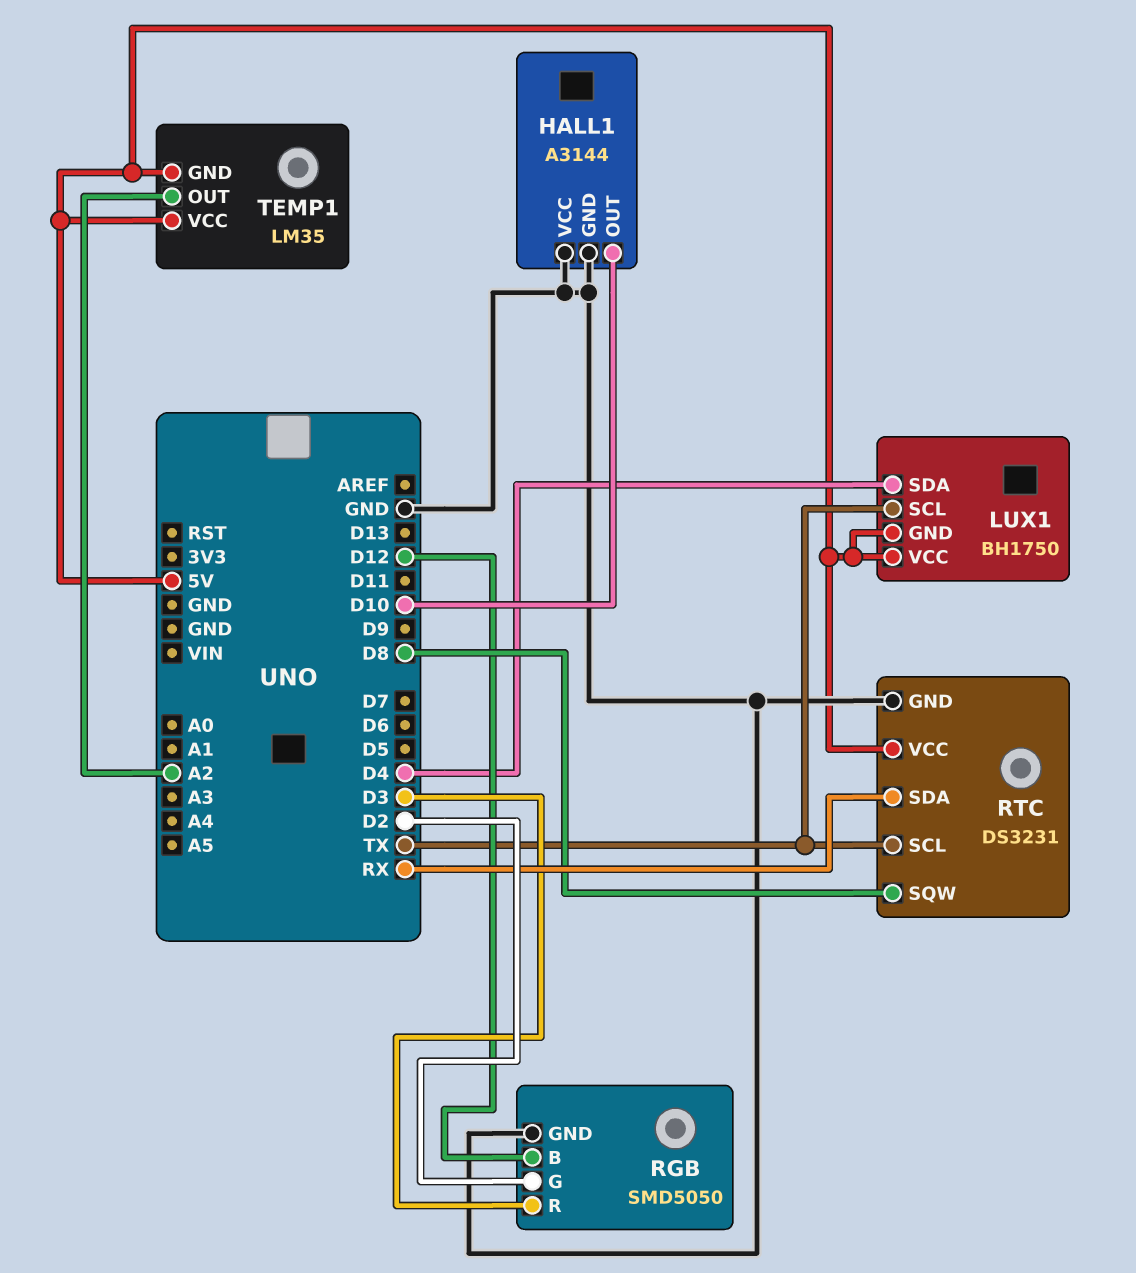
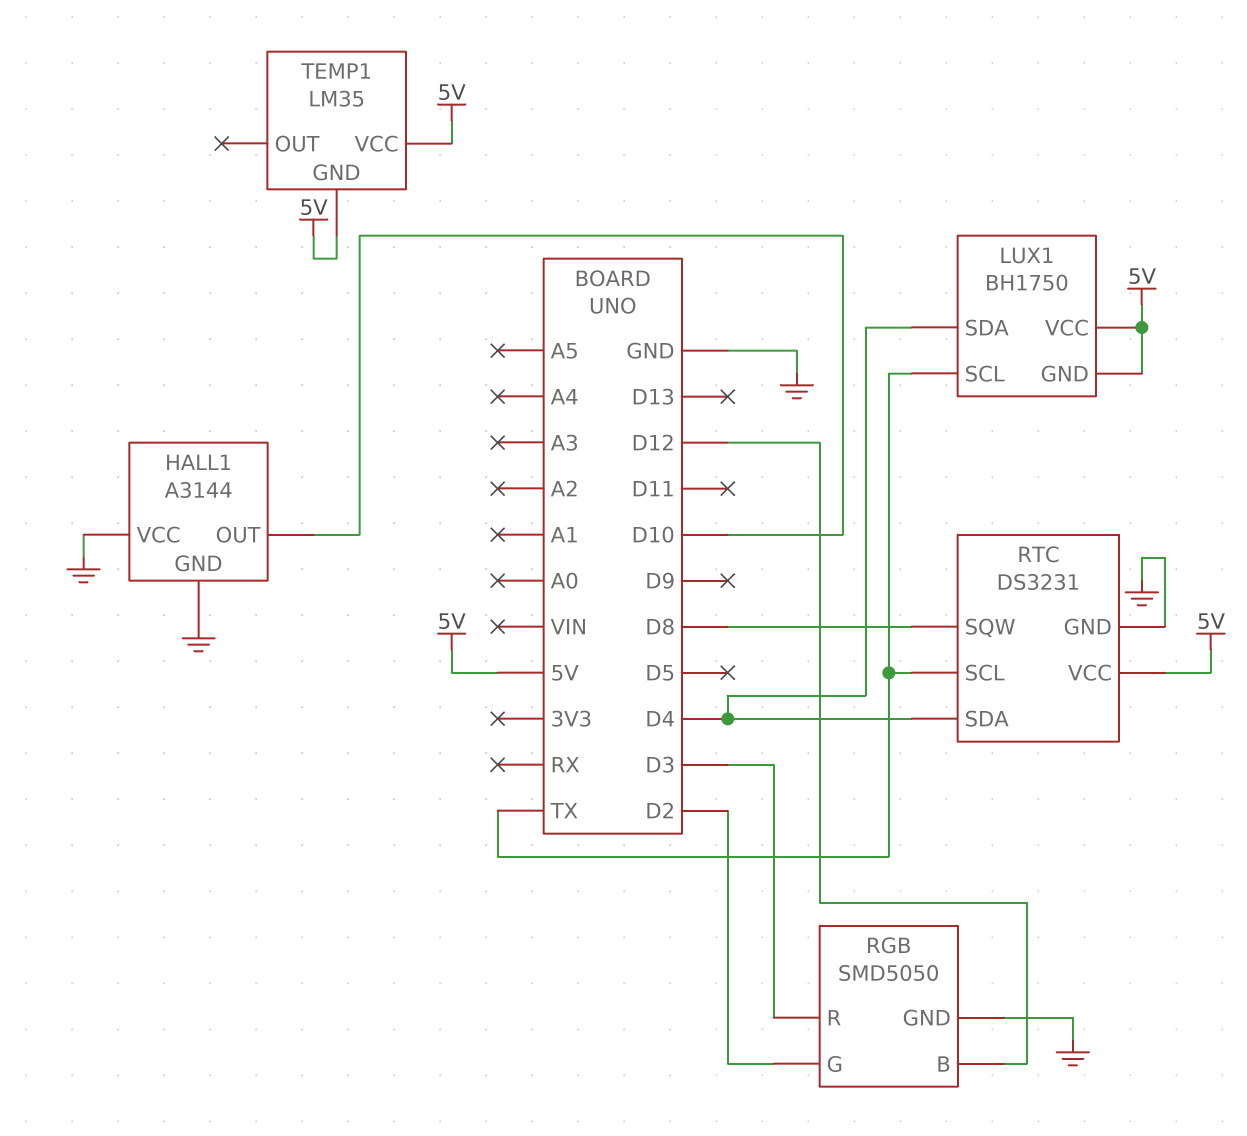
RTC pin SDA: RX -> D4
TEMP1 pin OUT: A2 -> none

